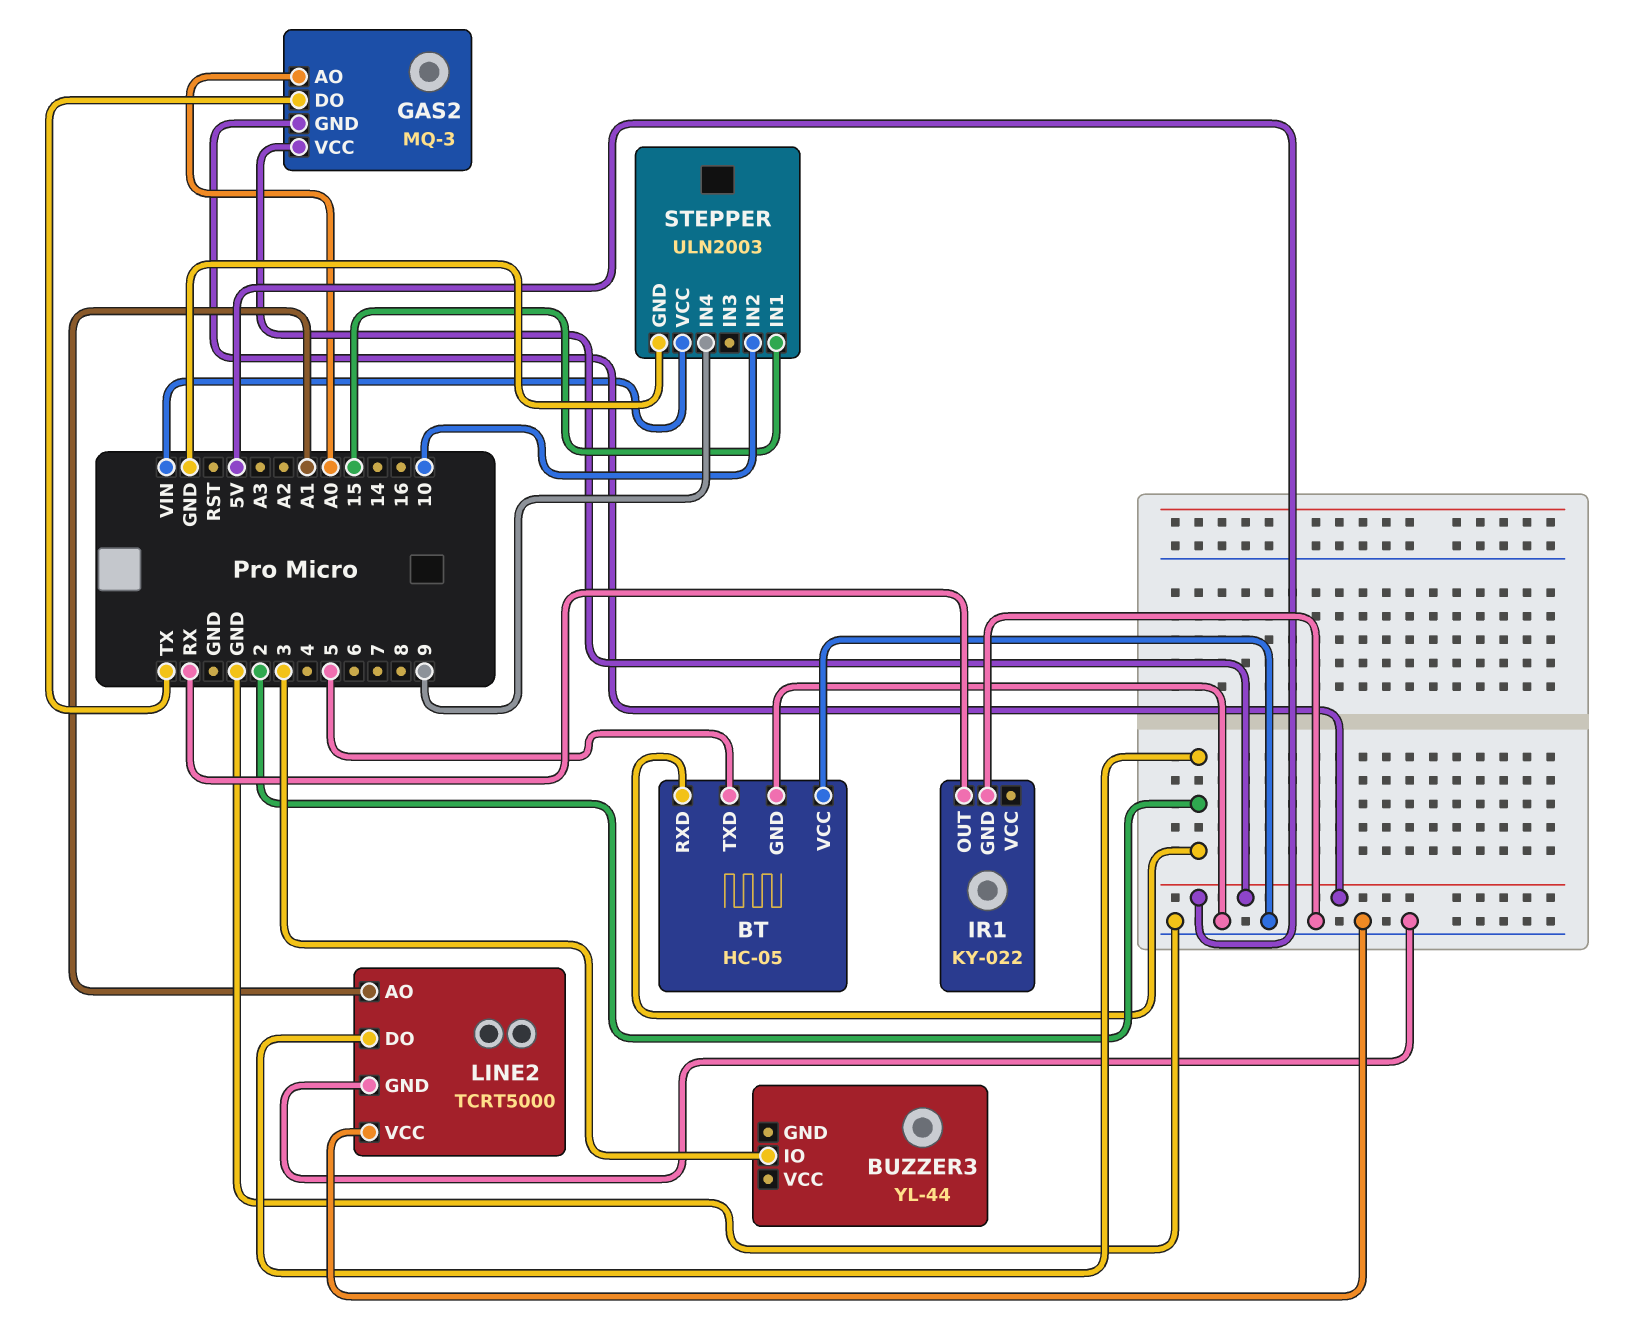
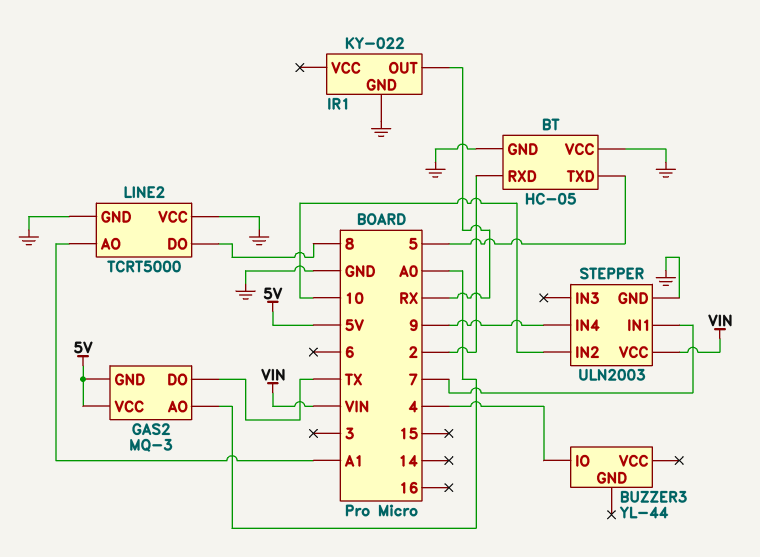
BUZZER3 pin IO: 3 -> 4
LINE2 pin DO: 2 -> 8
STEPPER pin IN1: 15 -> 7

